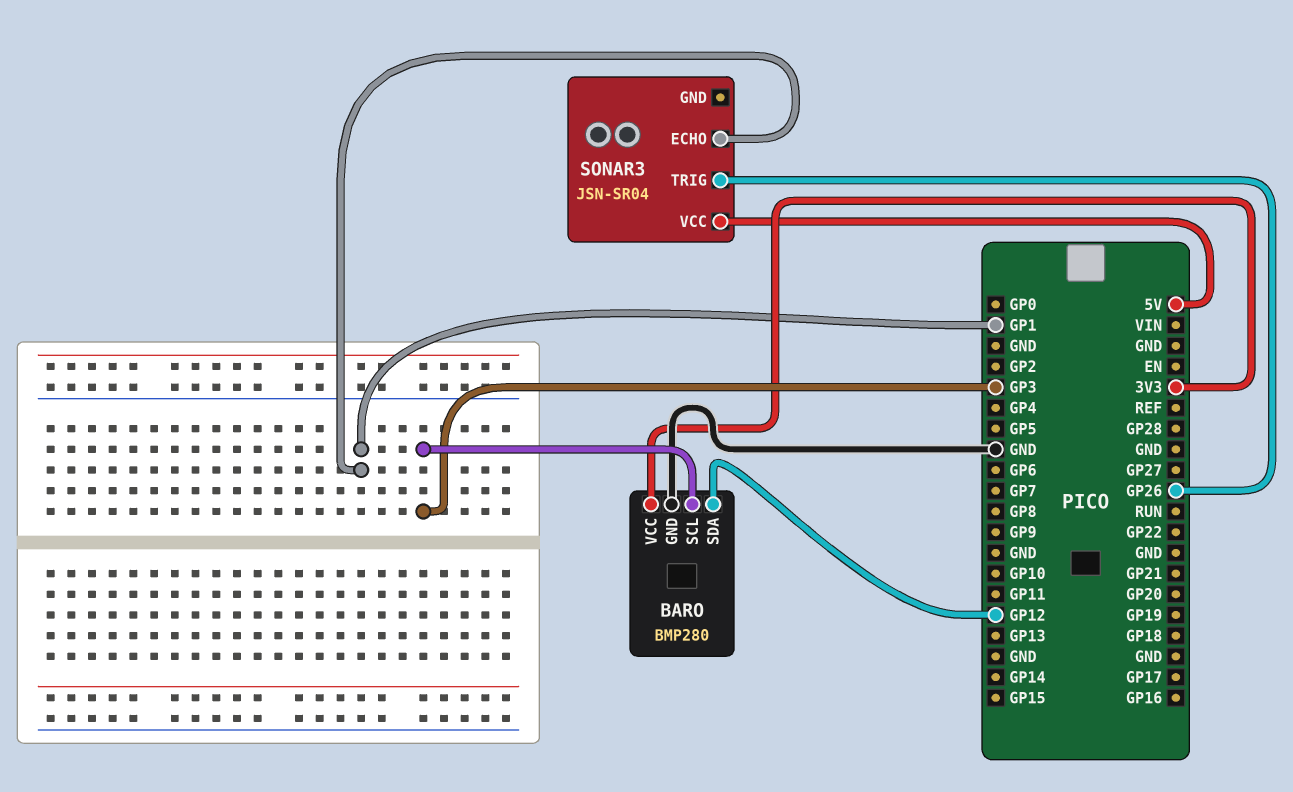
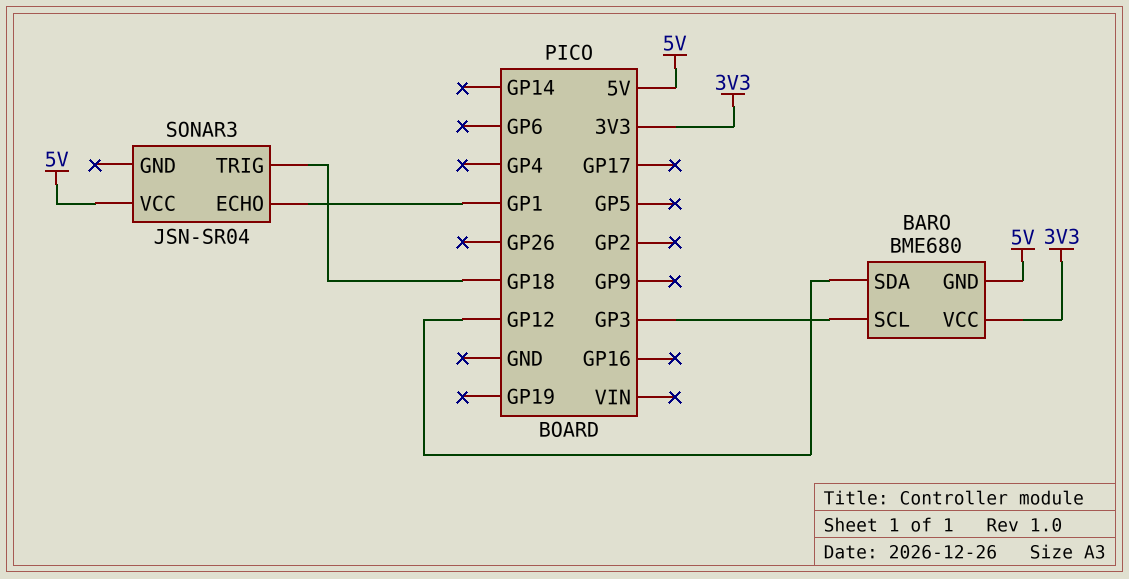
BARO: BMP280 -> BME680
BARO pin GND: GND -> 5V
SONAR3 pin TRIG: GP26 -> GP18

